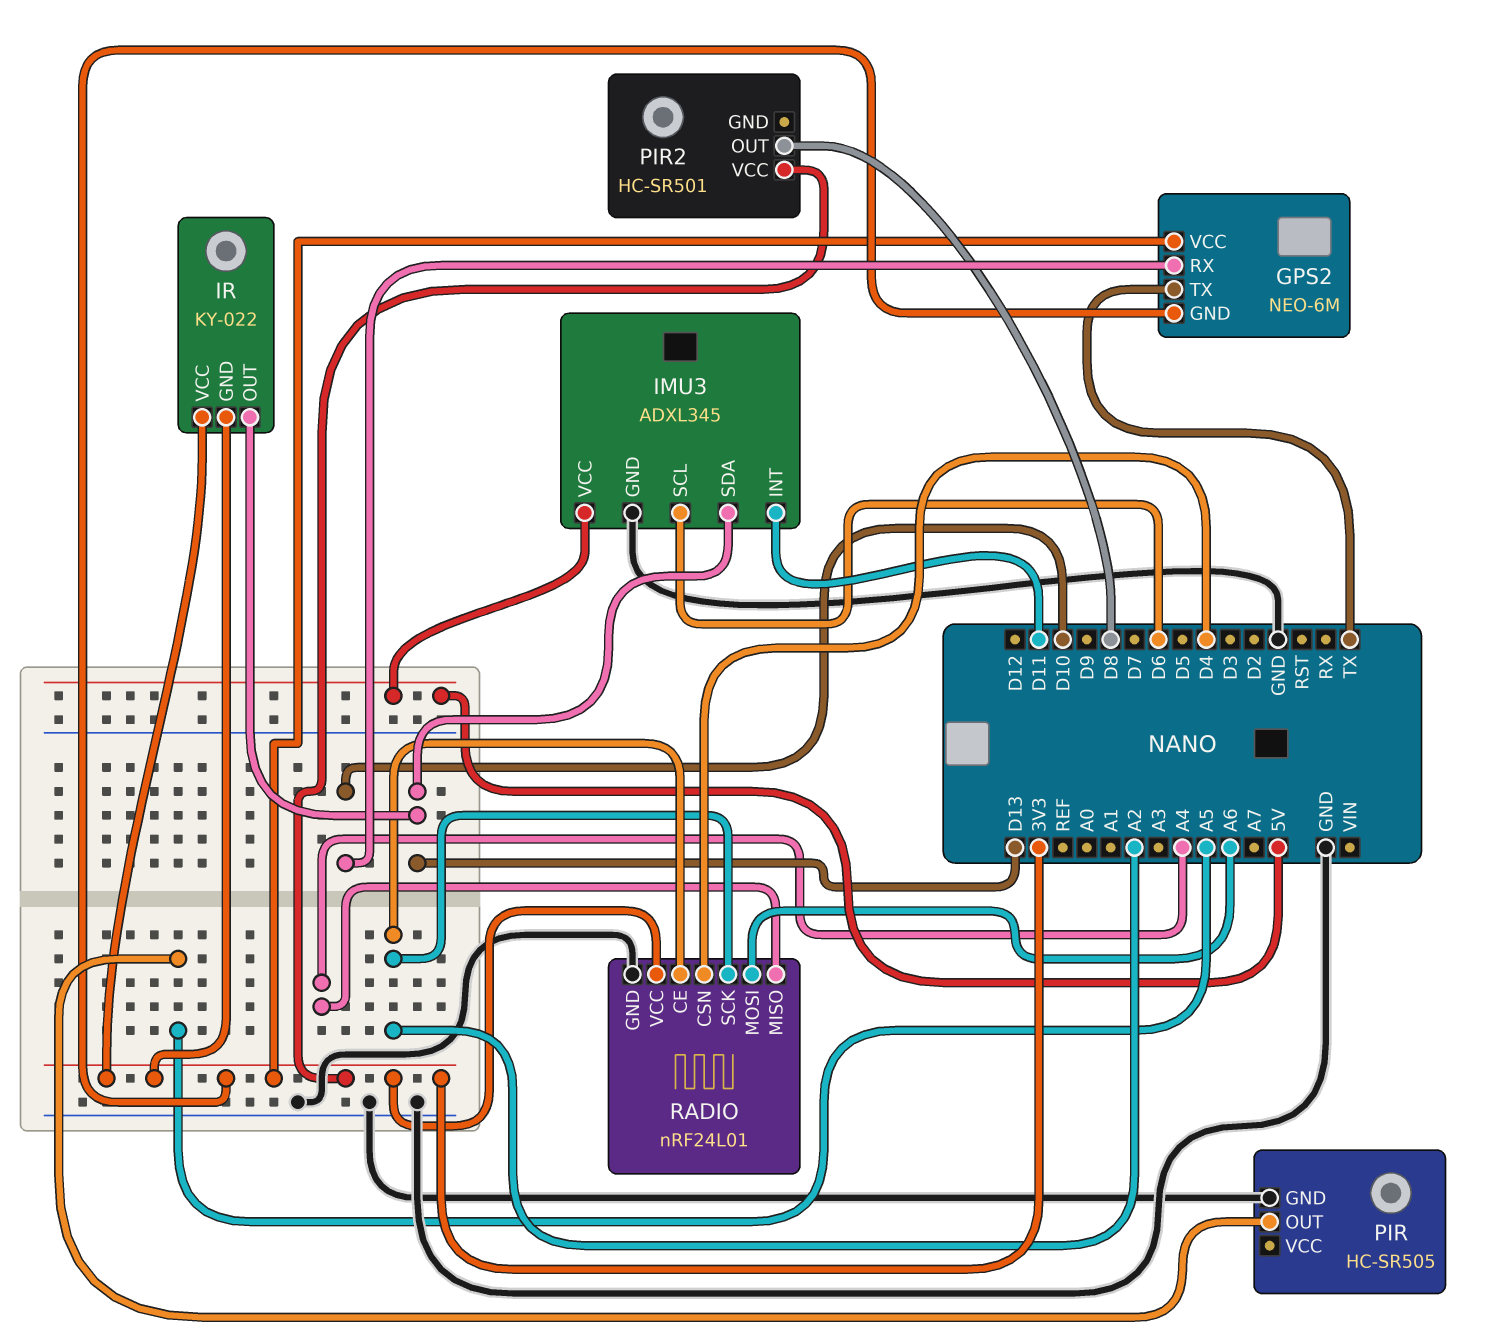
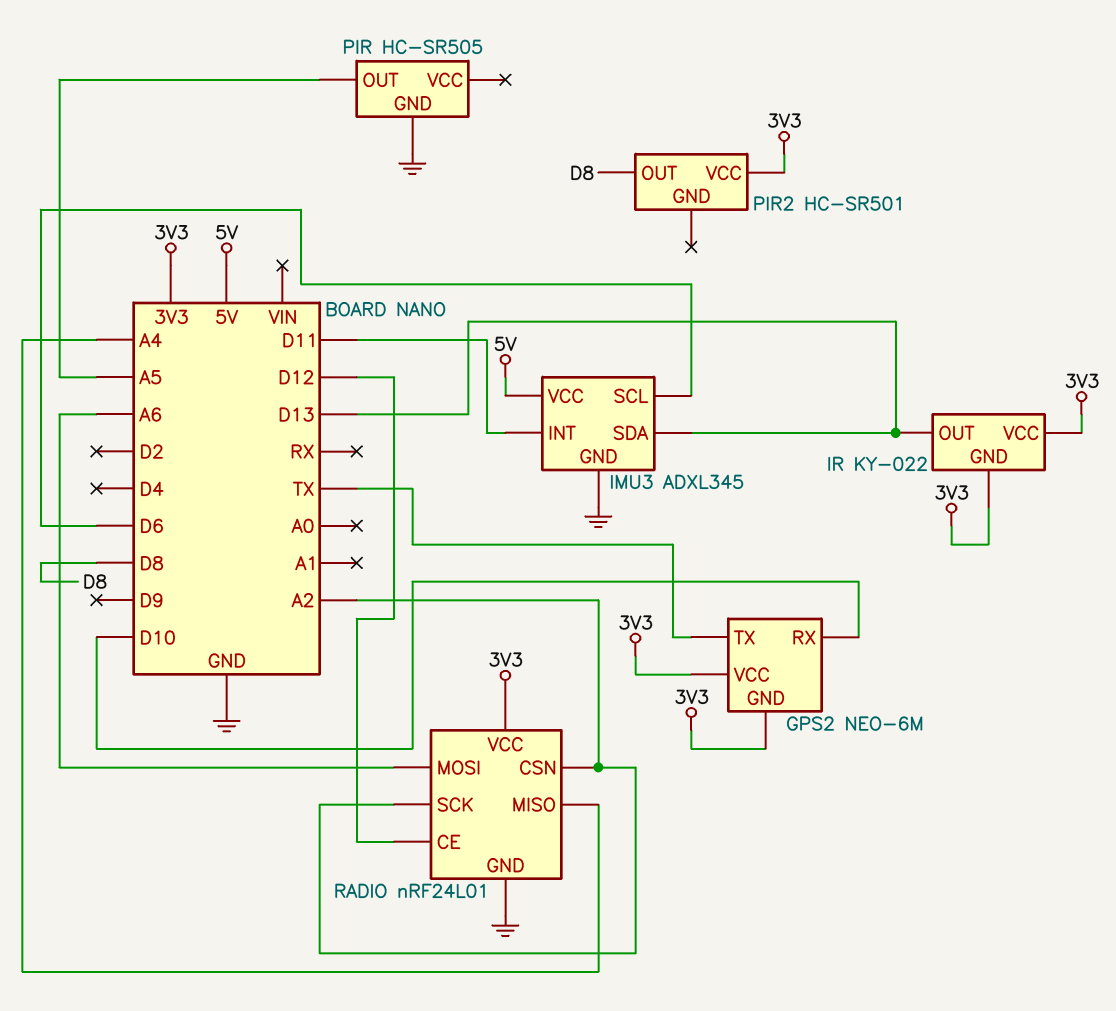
RADIO pin CE: A2 -> D12
RADIO pin CSN: D4 -> A2

